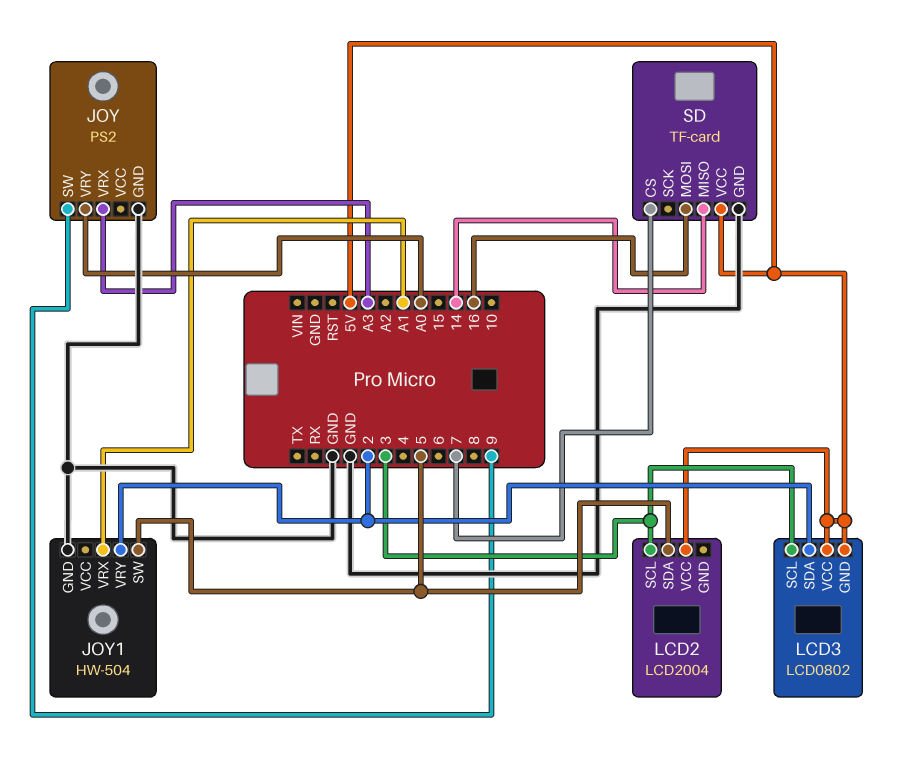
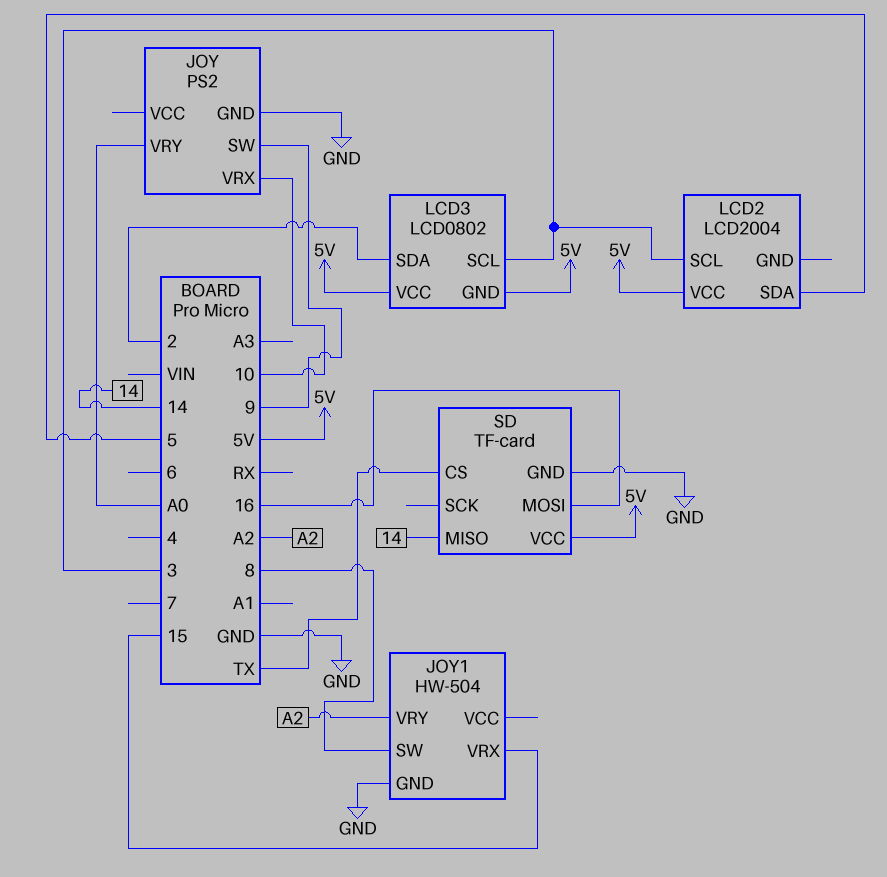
JOY pin VRX: A3 -> 10
JOY1 pin SW: 5 -> 8
JOY1 pin VRX: A1 -> 15
JOY1 pin VRY: 2 -> A2
SD pin CS: 7 -> TX

